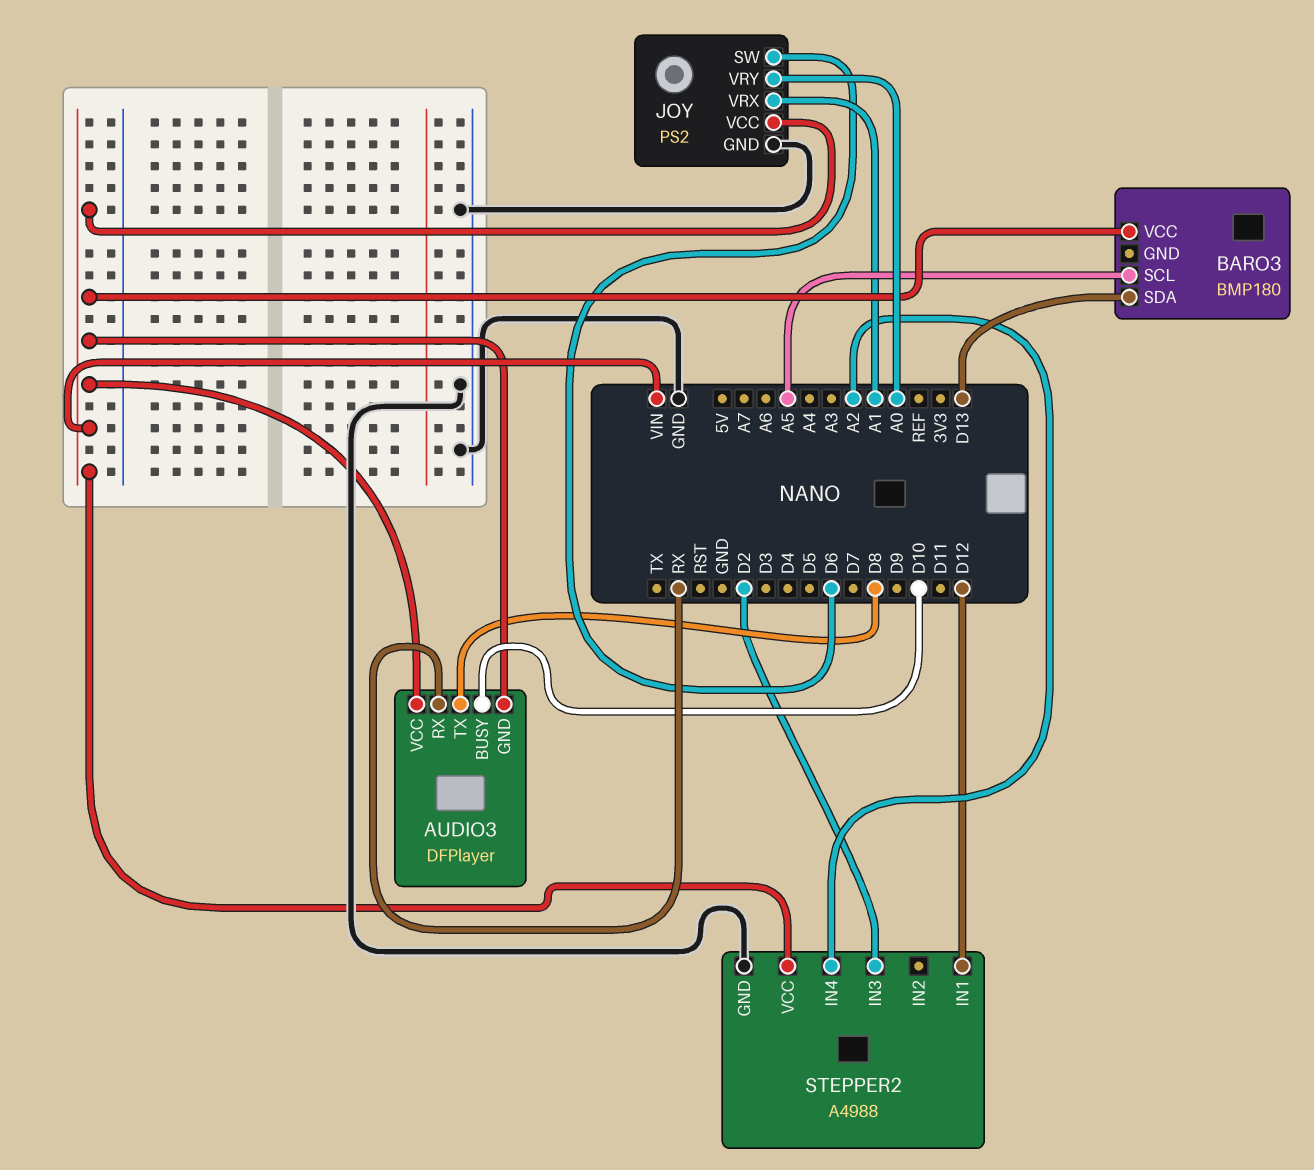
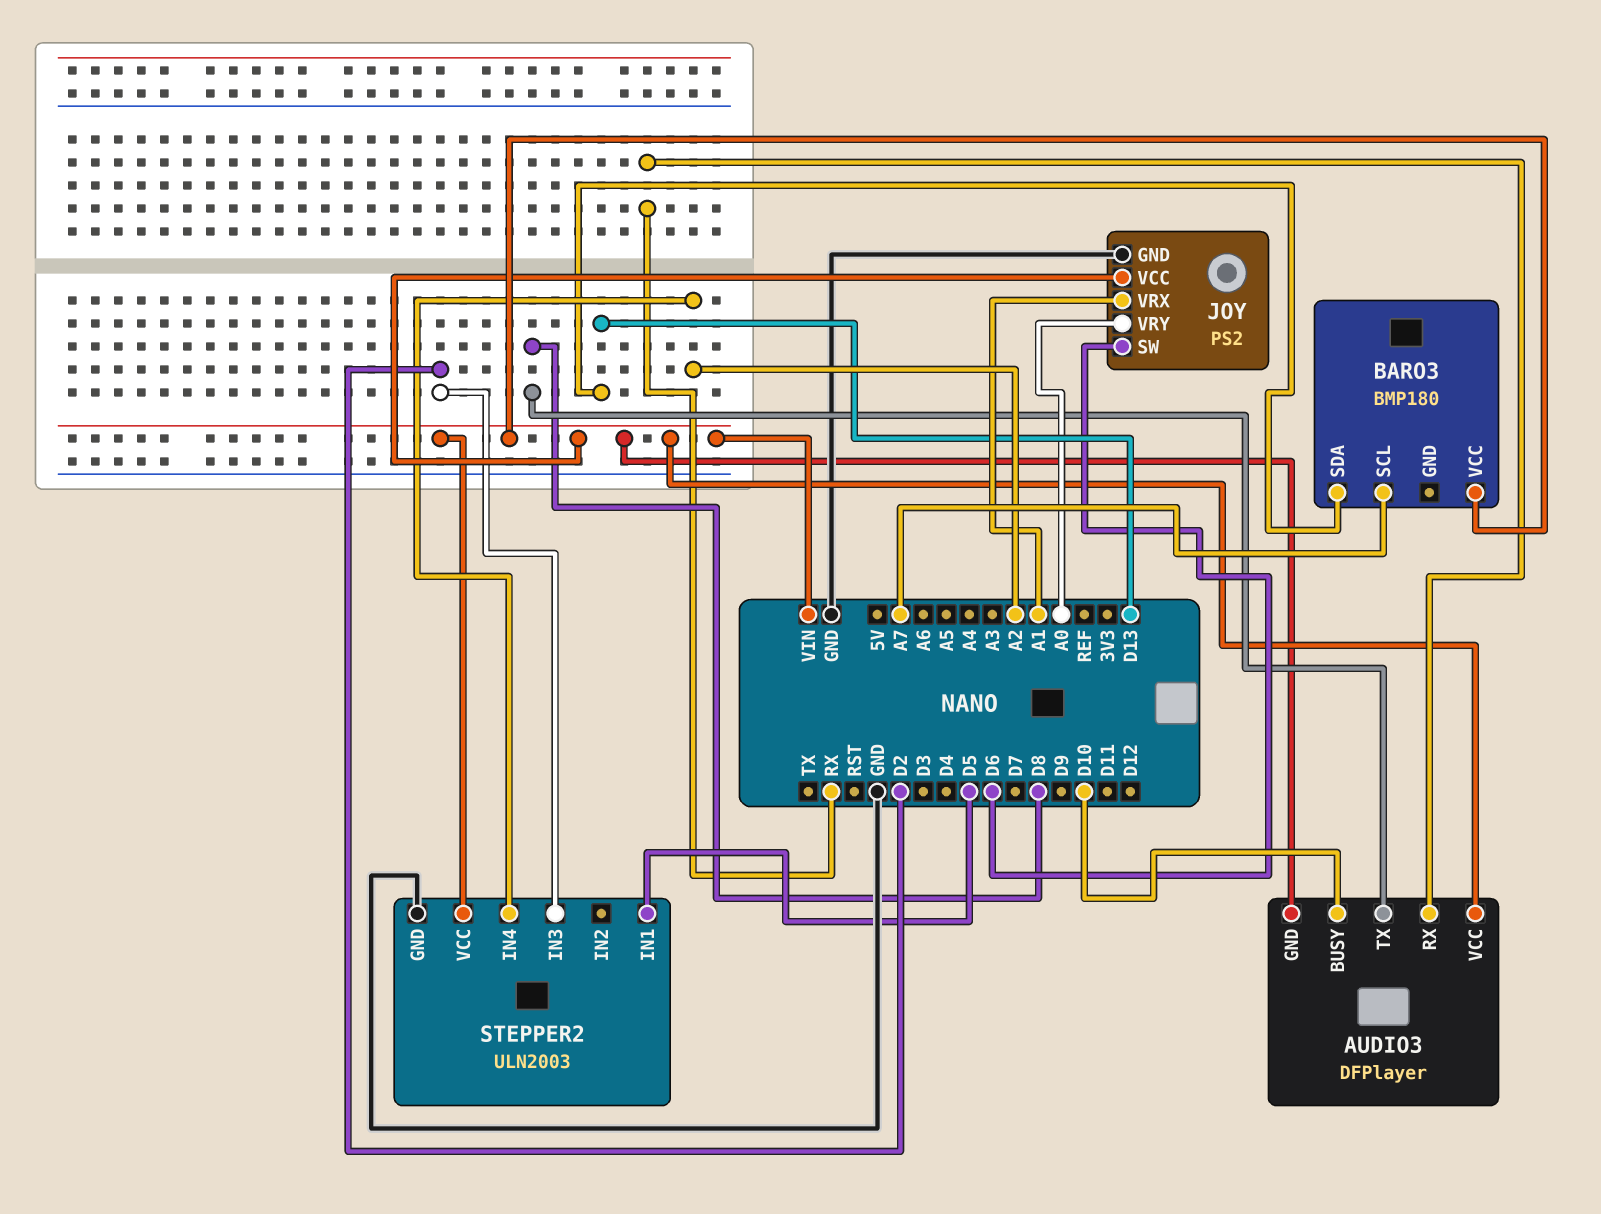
BARO3 pin SCL: A5 -> A7
STEPPER2: A4988 -> ULN2003
STEPPER2 pin IN1: D12 -> D5

